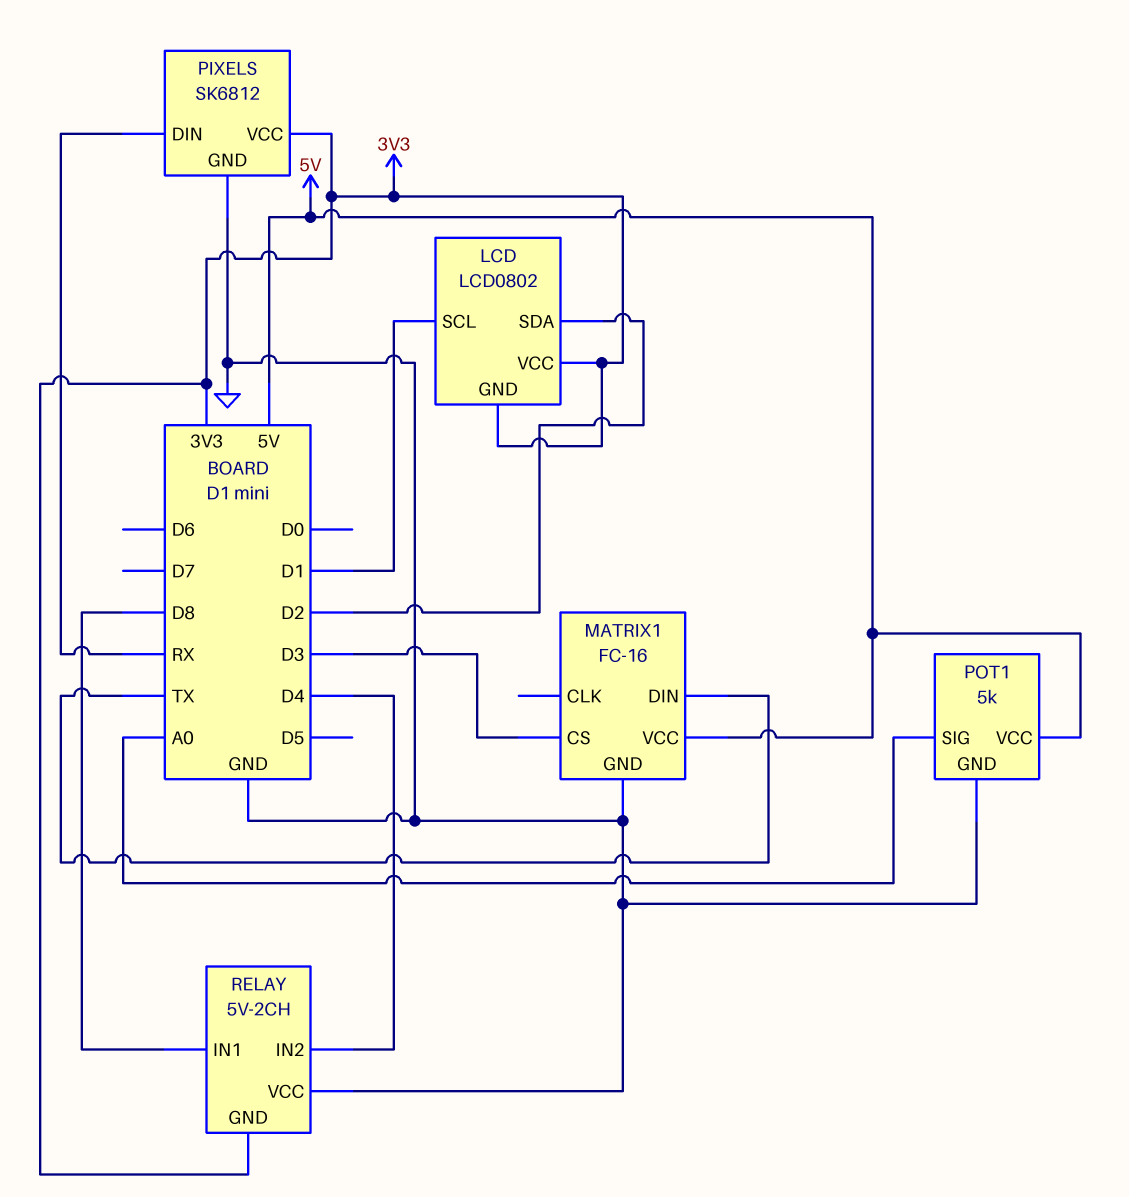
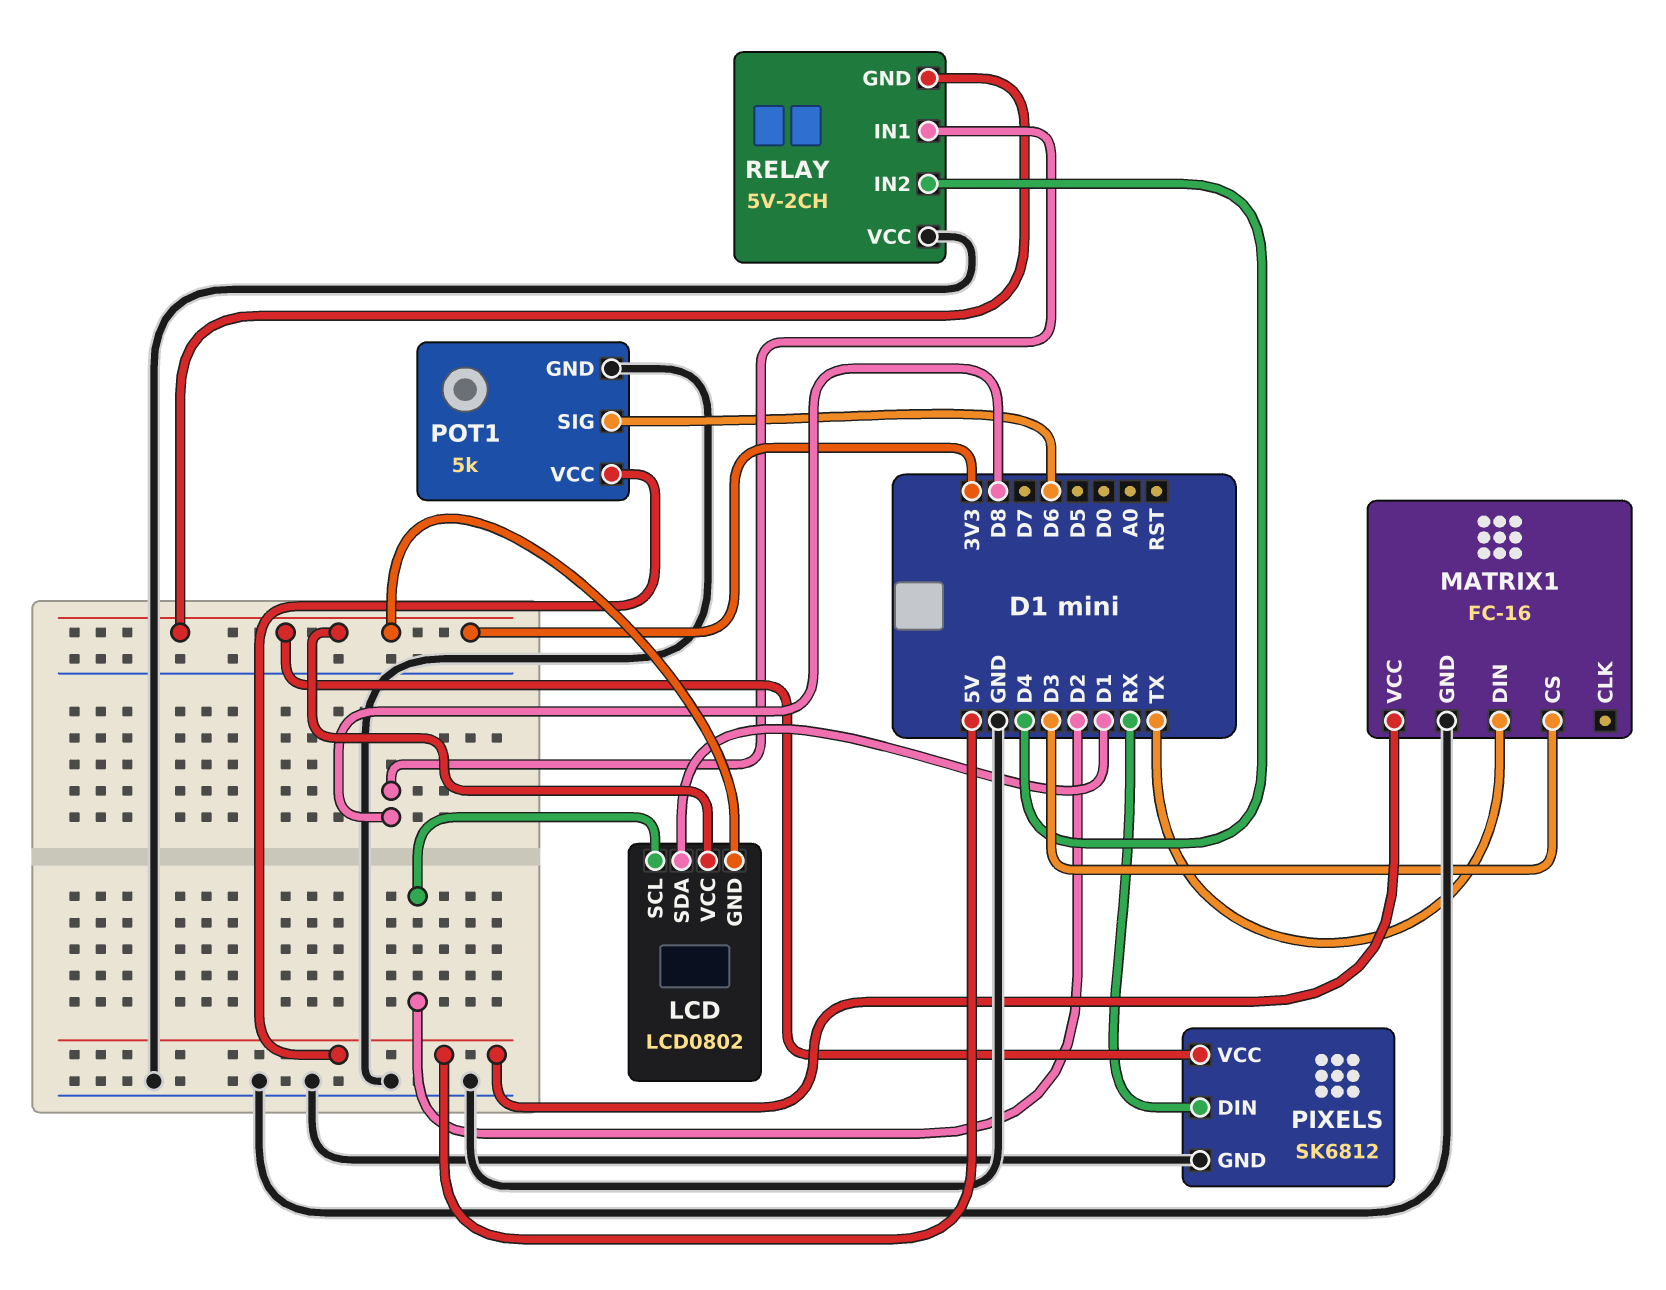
LCD pin SCL: D1 -> D2
LCD pin SDA: D2 -> D1
POT1 pin SIG: A0 -> D6

